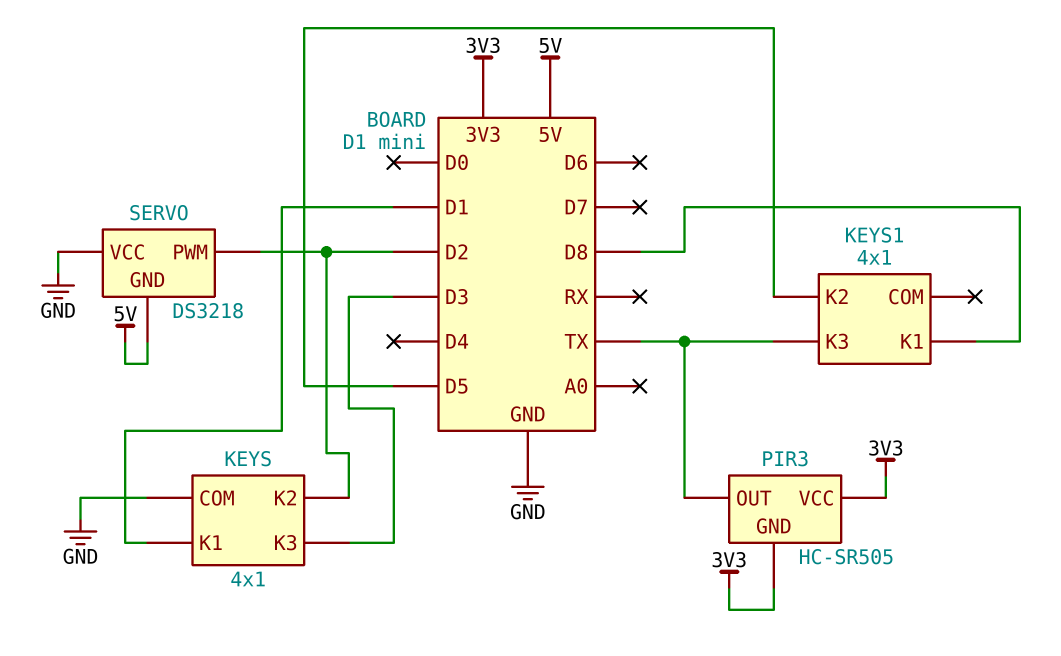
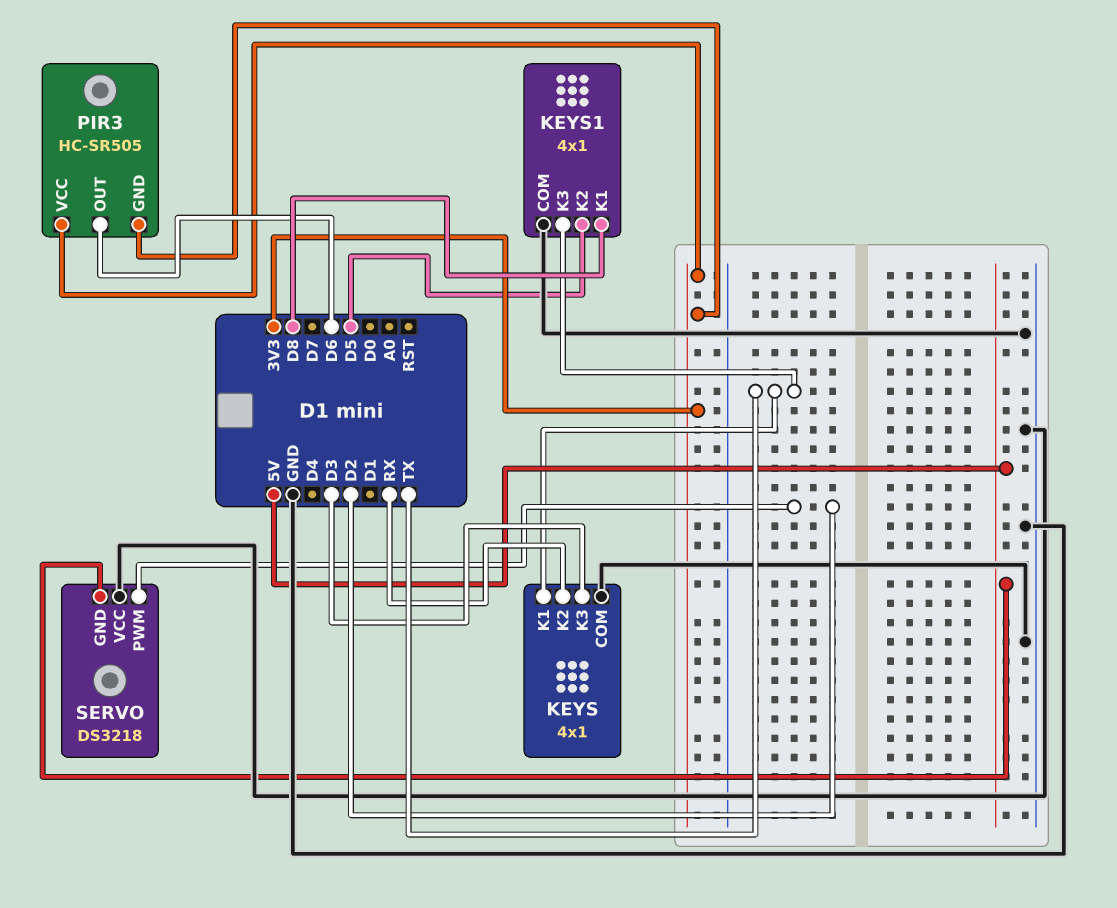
KEYS pin K1: D1 -> TX
KEYS pin K2: D2 -> RX
KEYS1 pin COM: none -> GND
PIR3 pin OUT: TX -> D6

